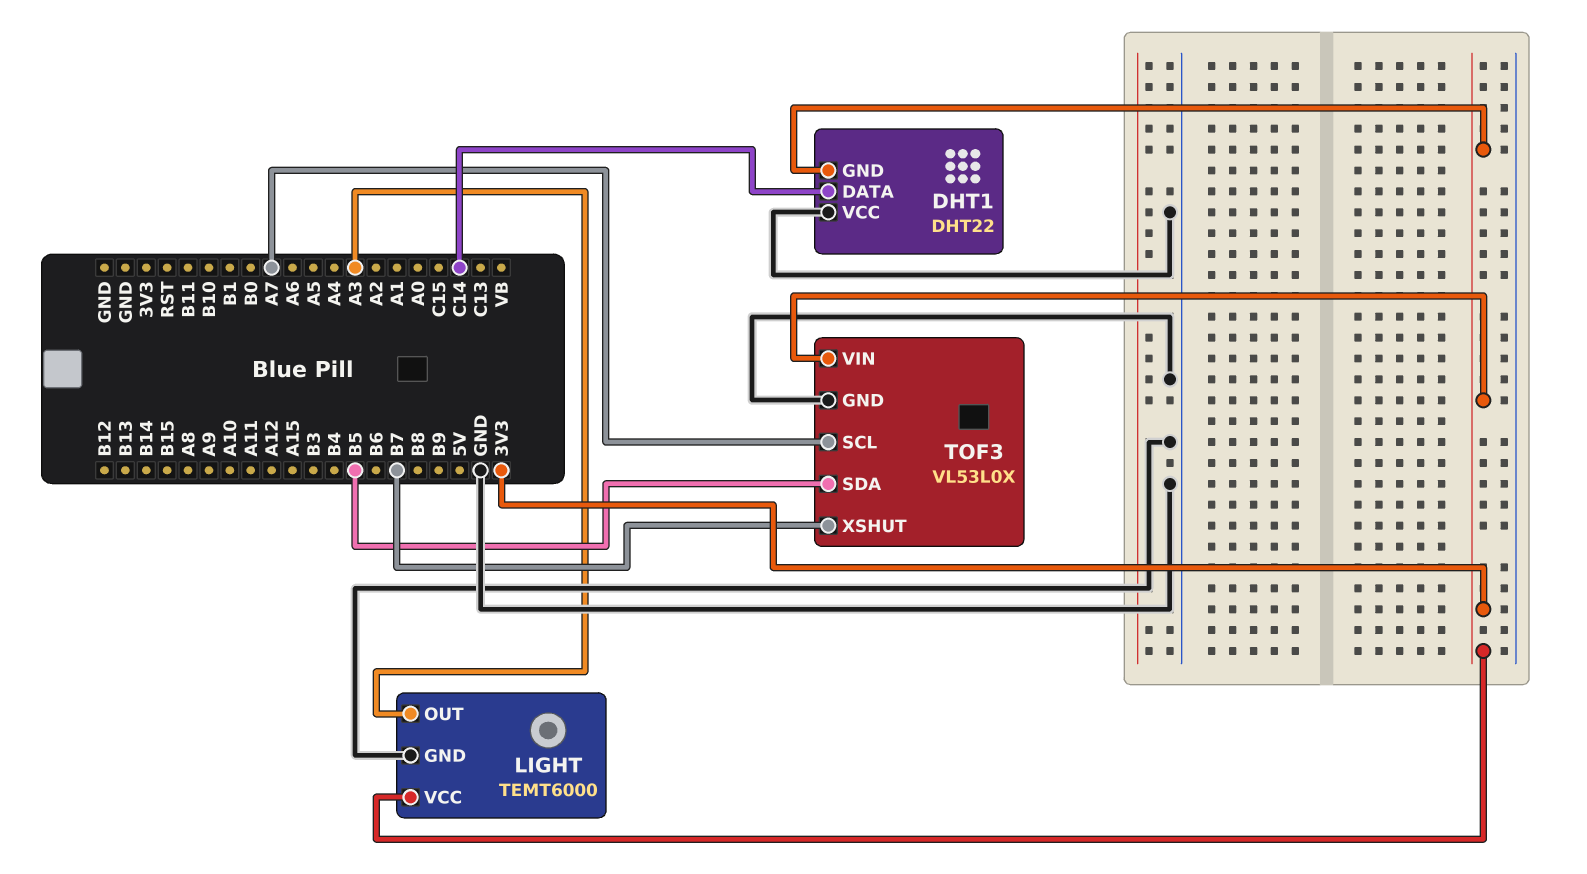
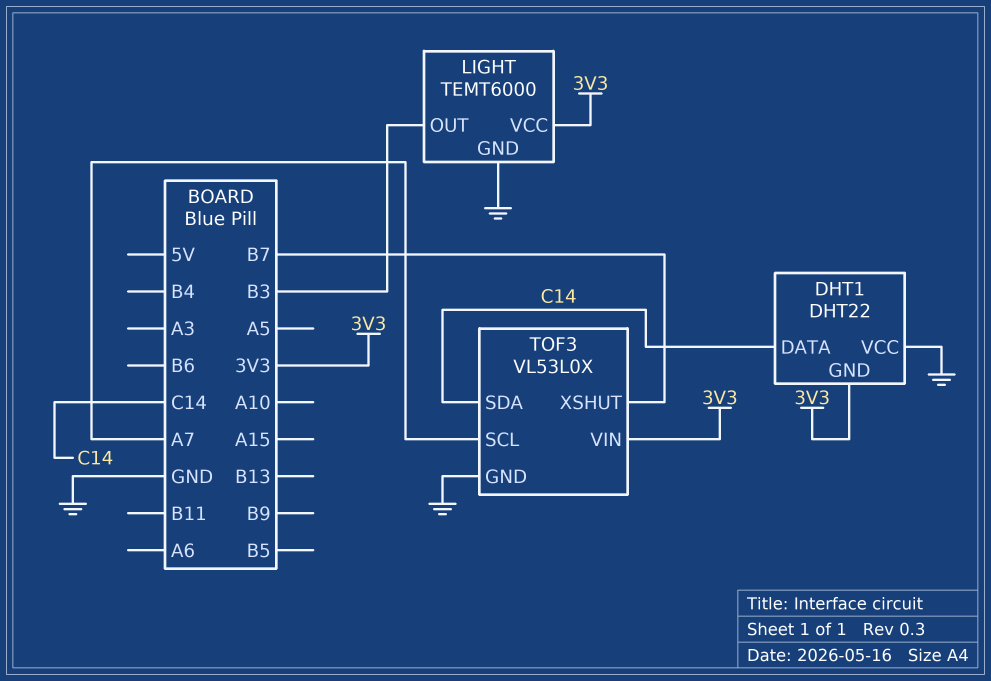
LIGHT pin OUT: A3 -> B3
TOF3 pin SDA: B5 -> C14

